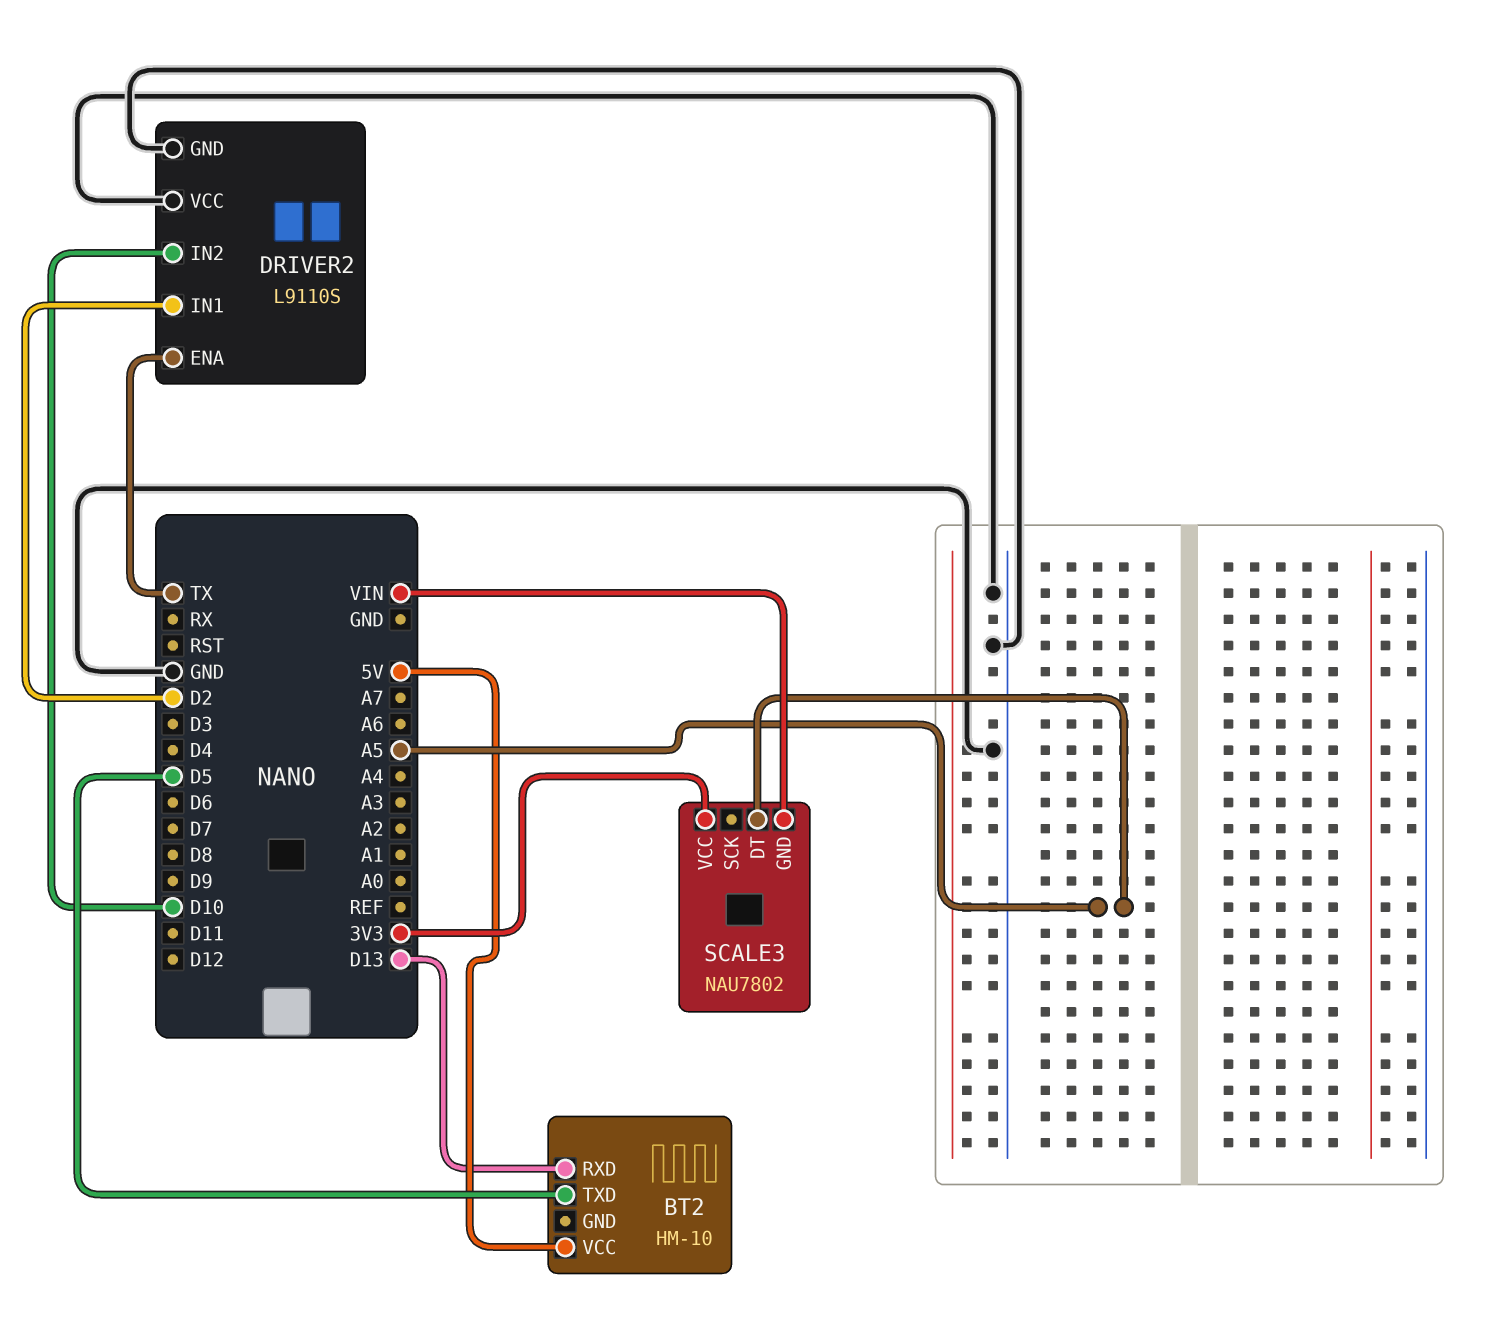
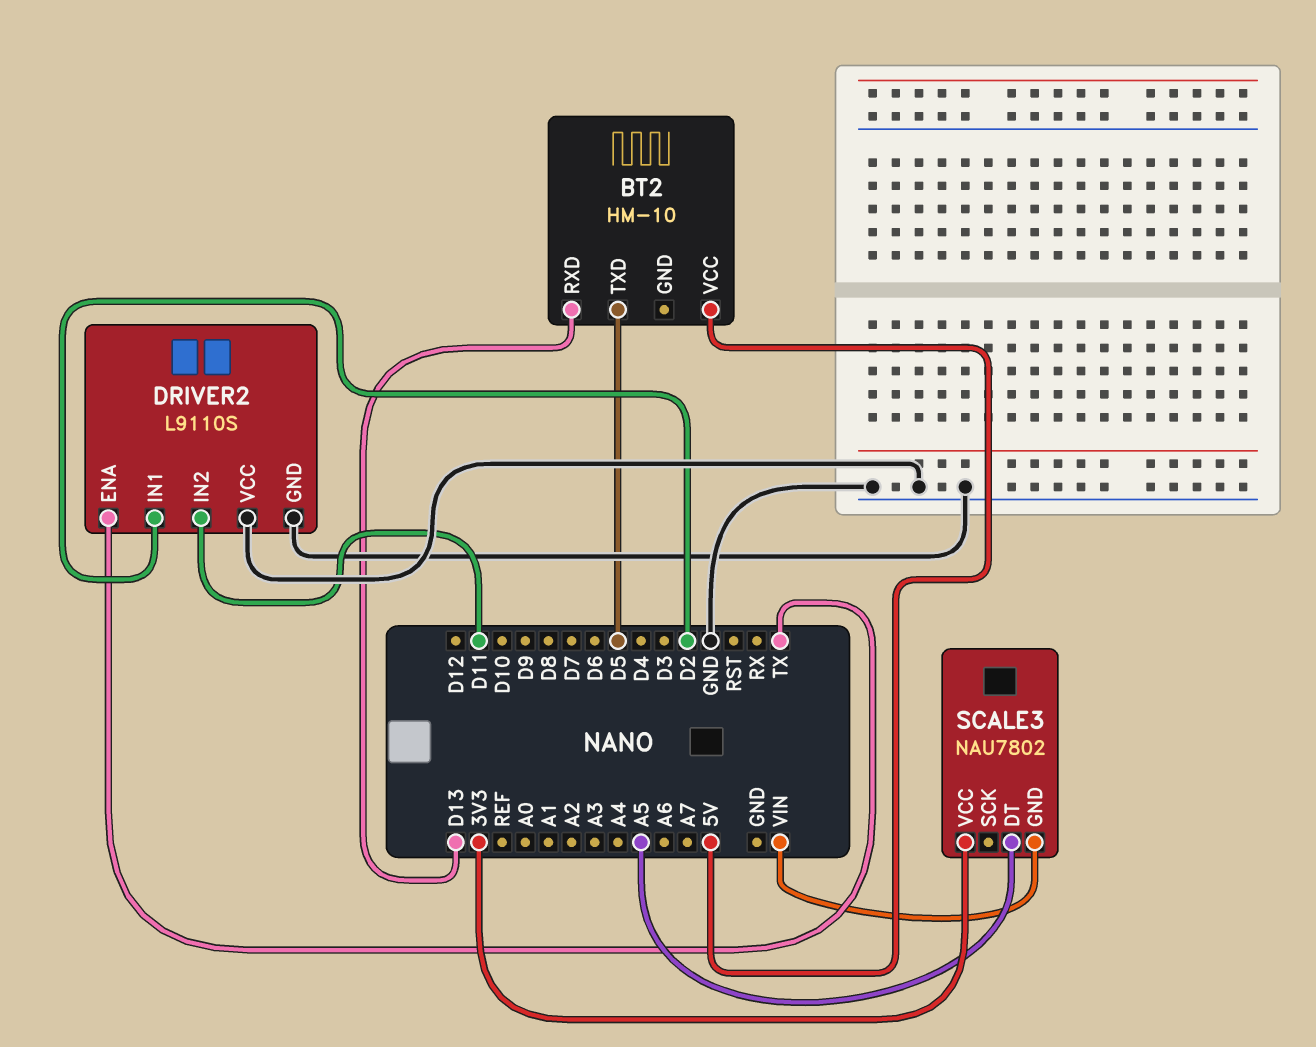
DRIVER2 pin IN2: D10 -> D11

